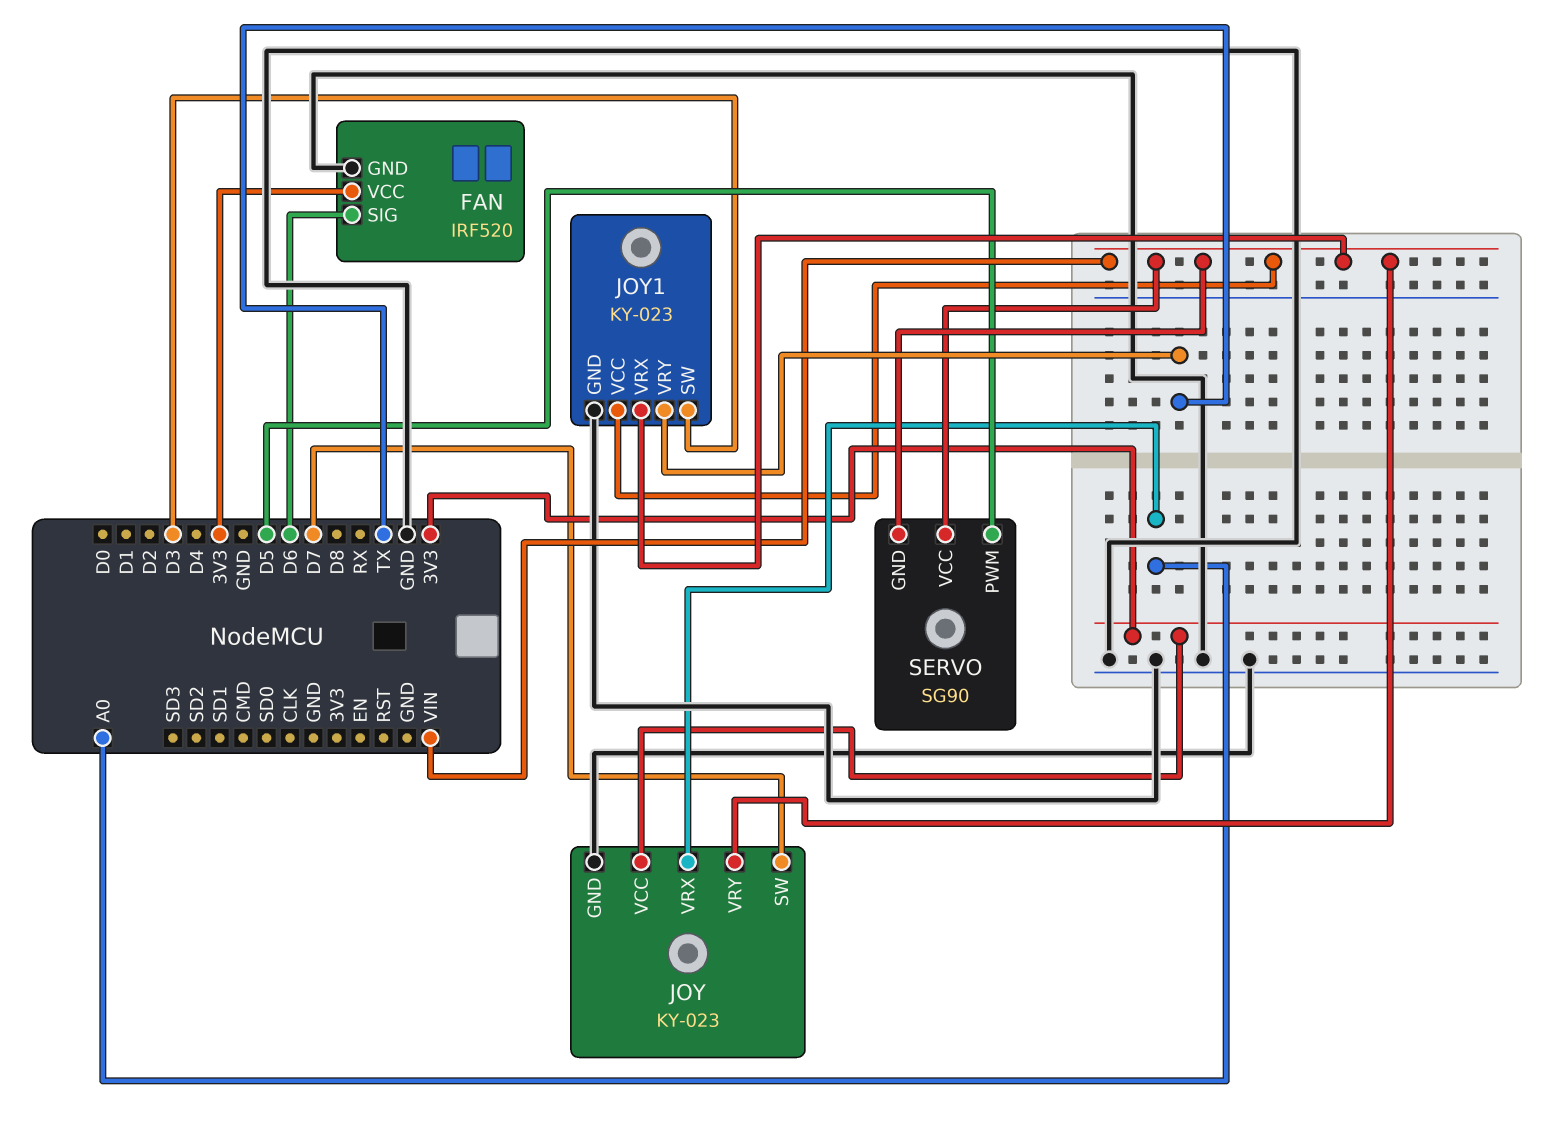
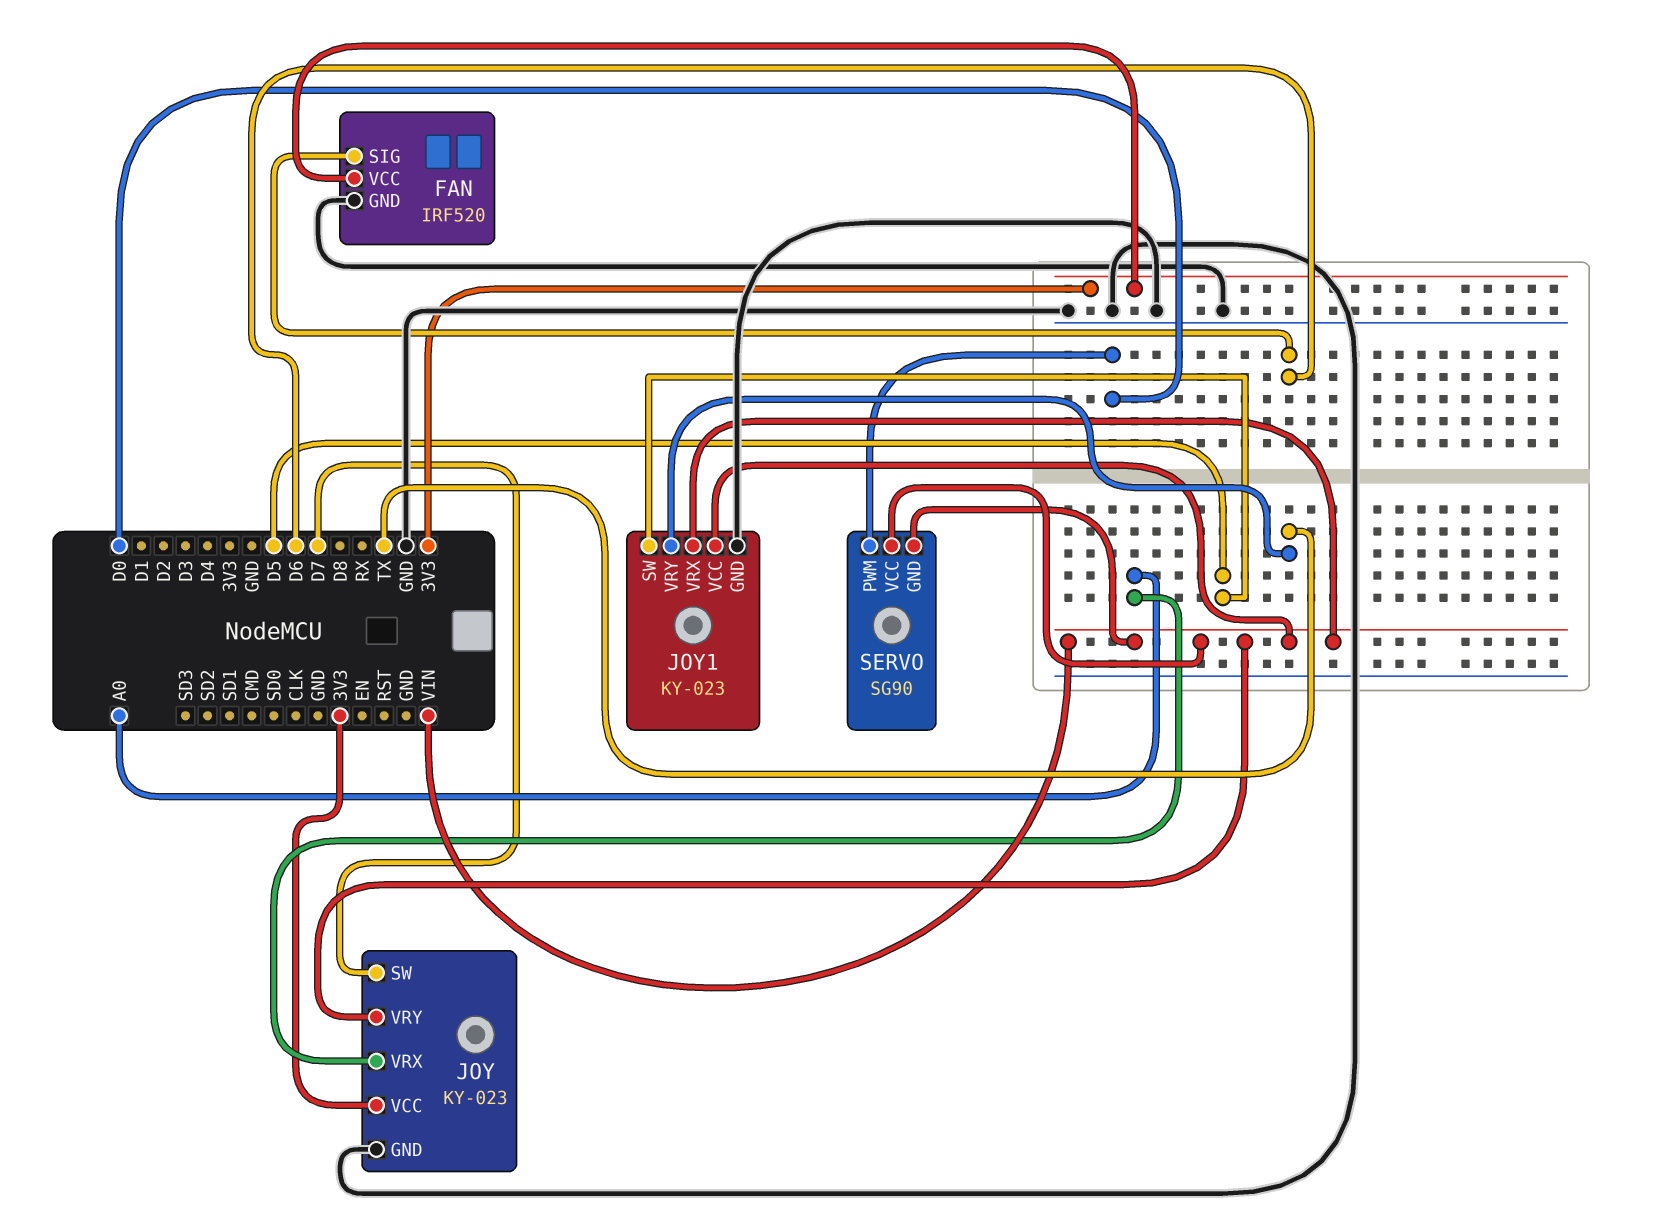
JOY1 pin SW: D3 -> D5
SERVO pin PWM: D5 -> D0

